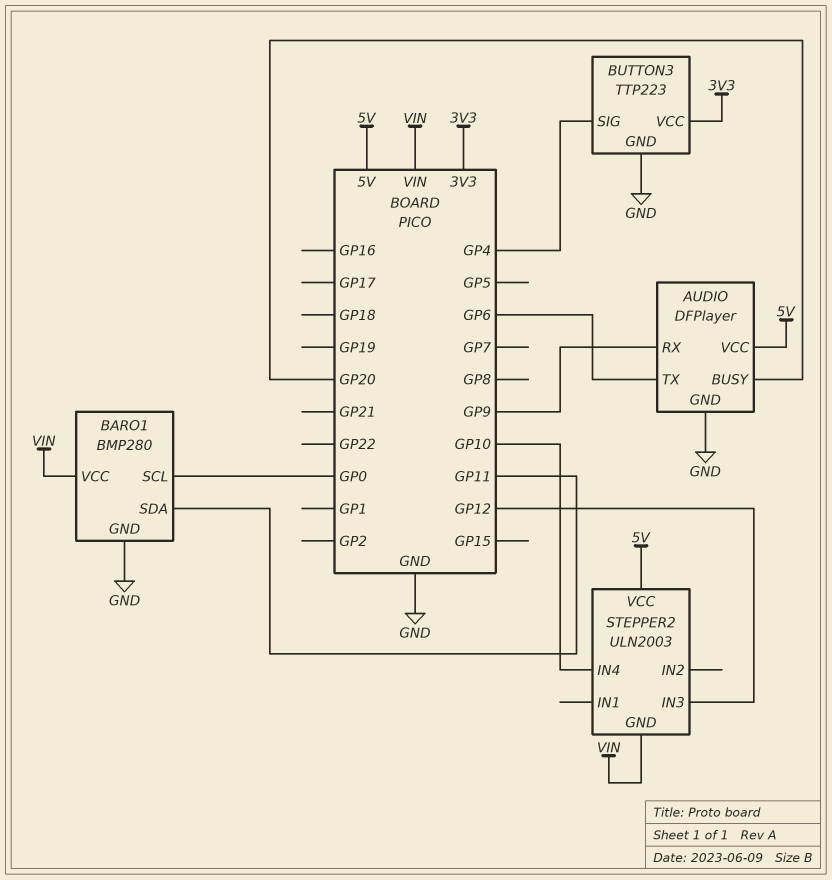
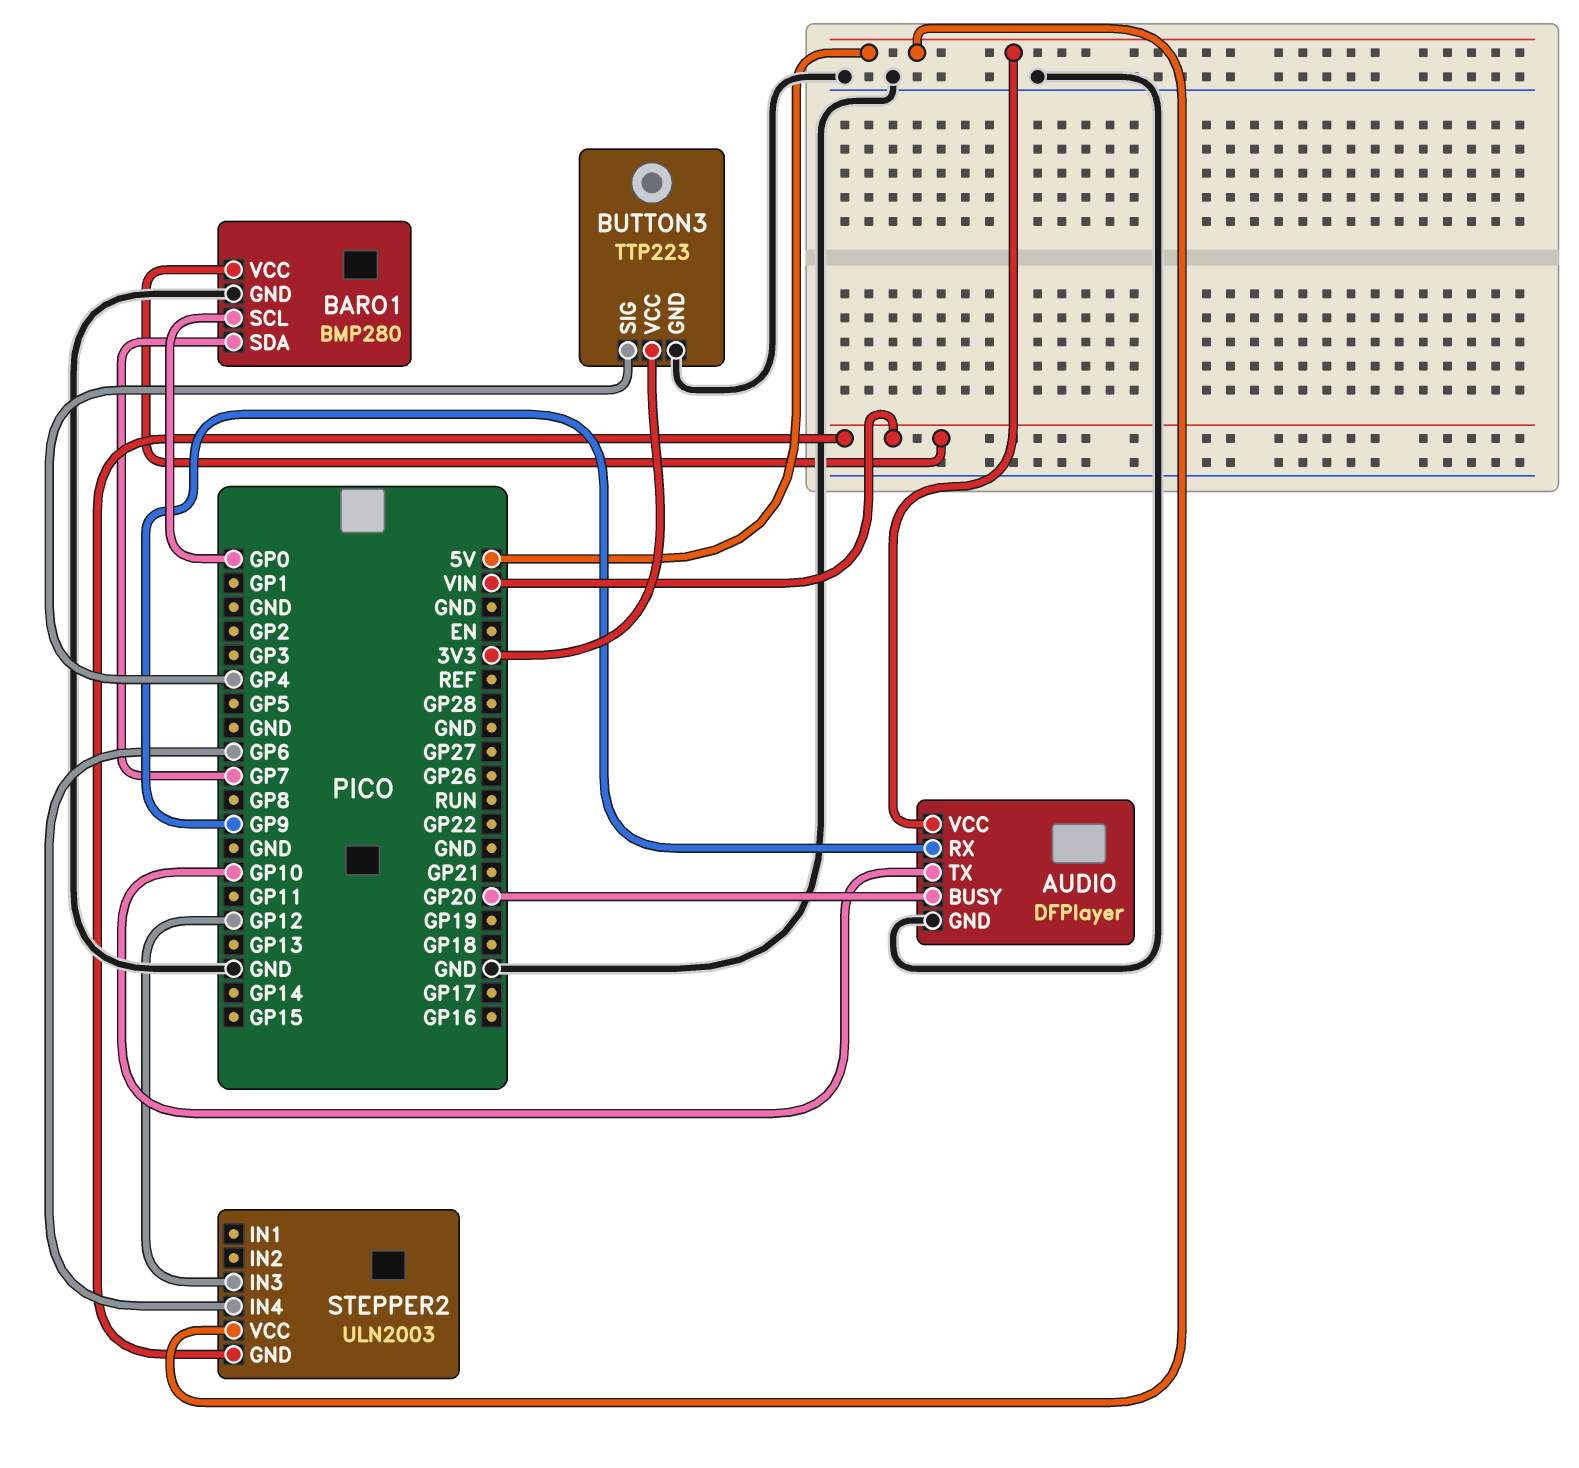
AUDIO pin TX: GP6 -> GP10
BARO1 pin SDA: GP11 -> GP7
STEPPER2 pin IN4: GP10 -> GP6

